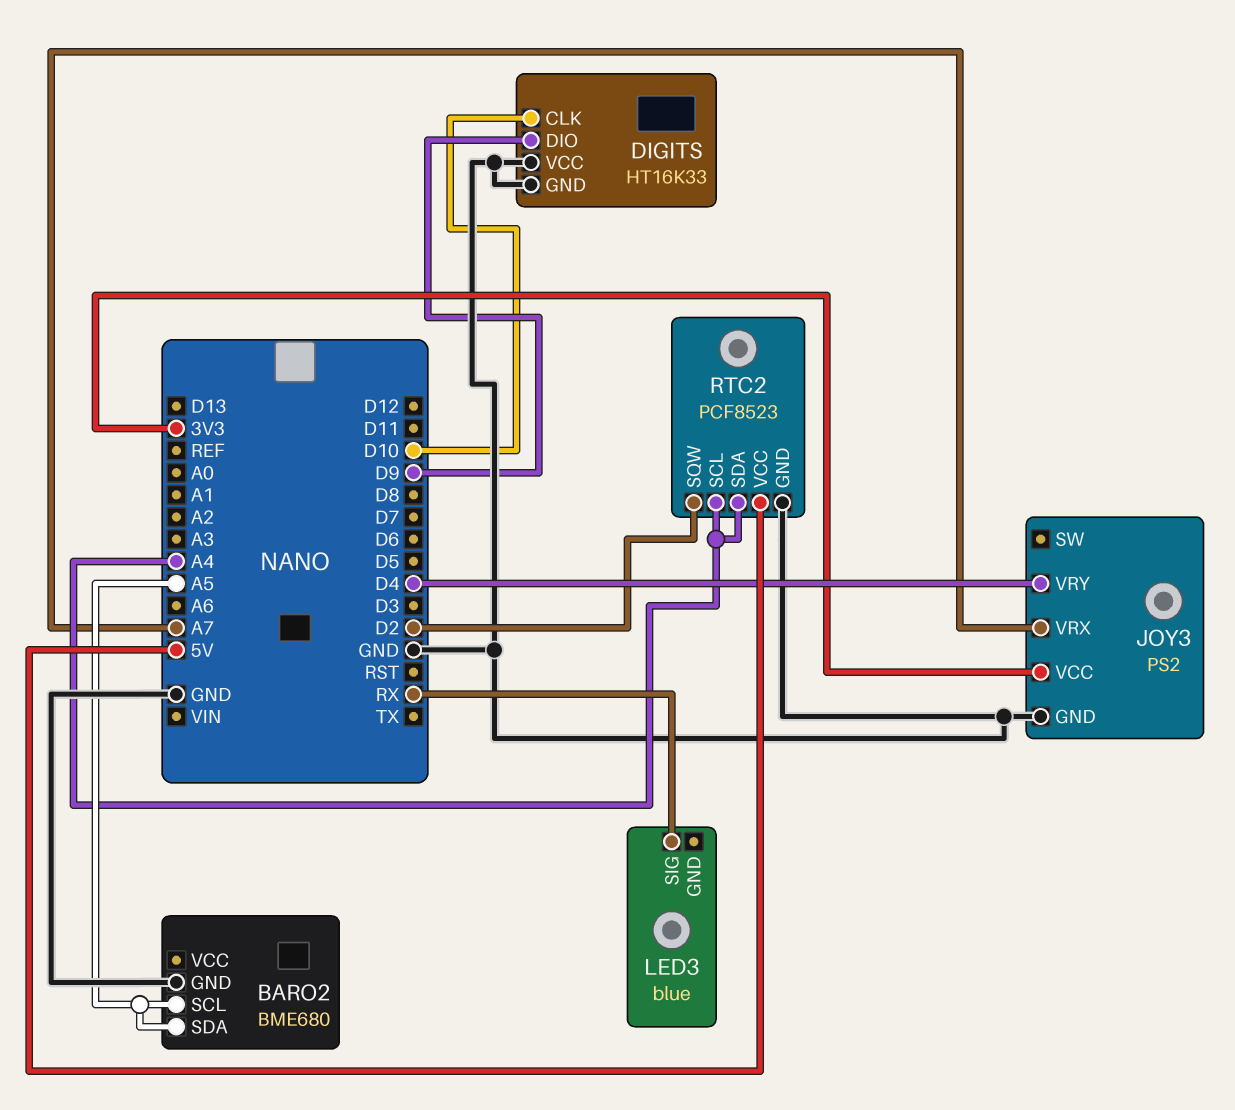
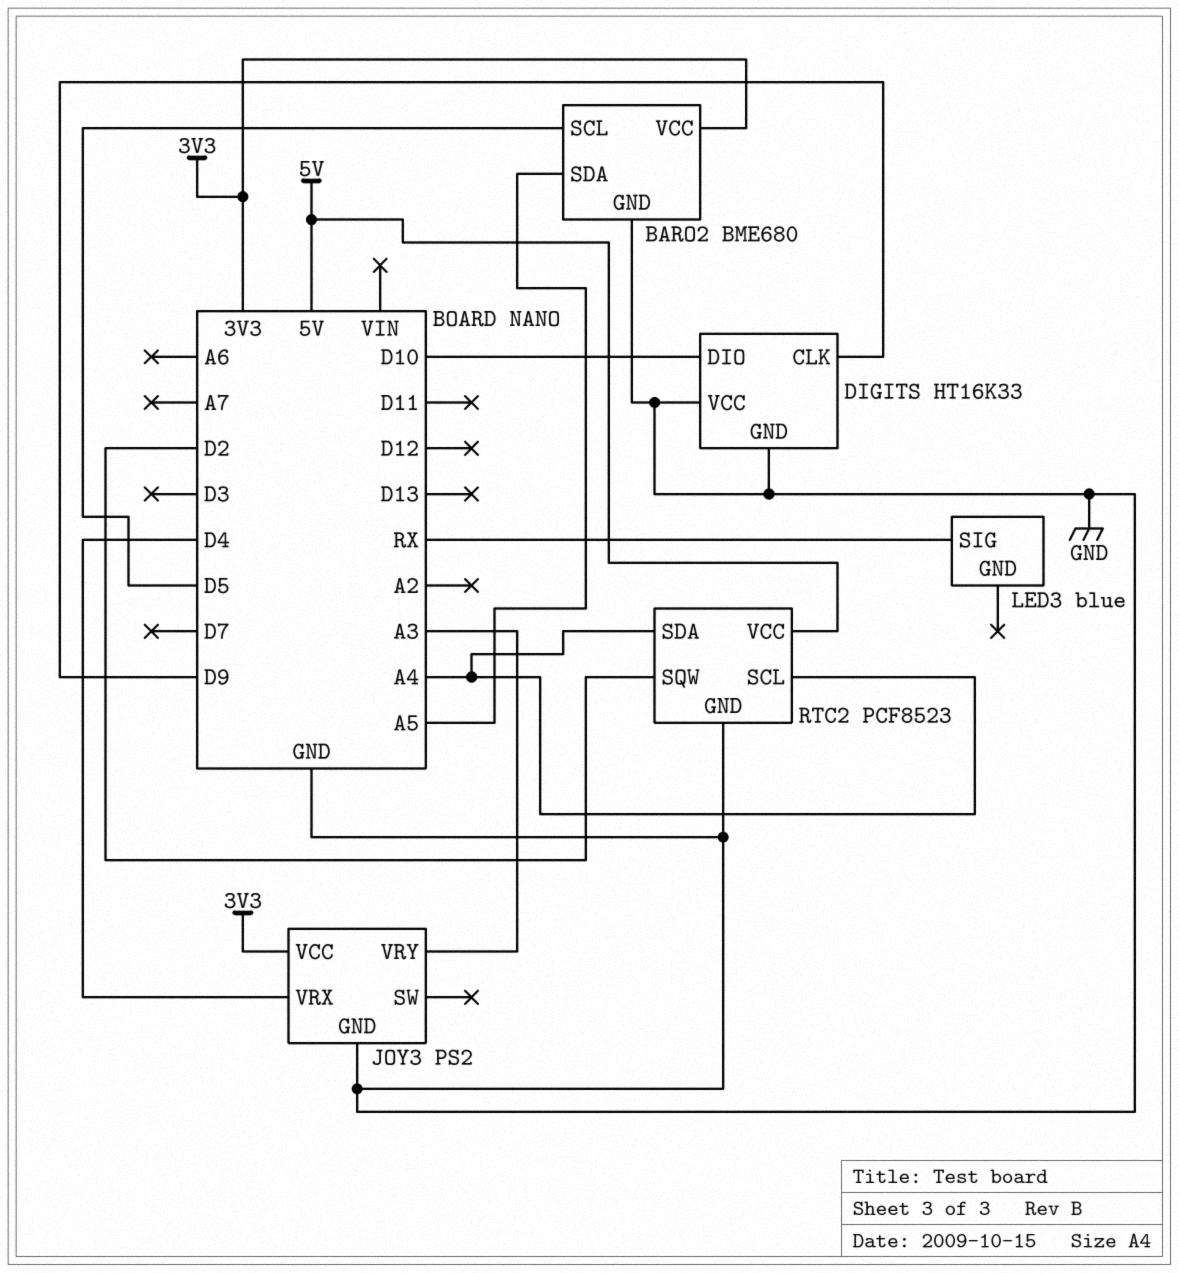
BARO2 pin SCL: A5 -> D5
BARO2 pin VCC: none -> 3V3
DIGITS pin CLK: D10 -> D9
DIGITS pin DIO: D9 -> D10
JOY3 pin VRX: A7 -> D4
JOY3 pin VRY: D4 -> A3

